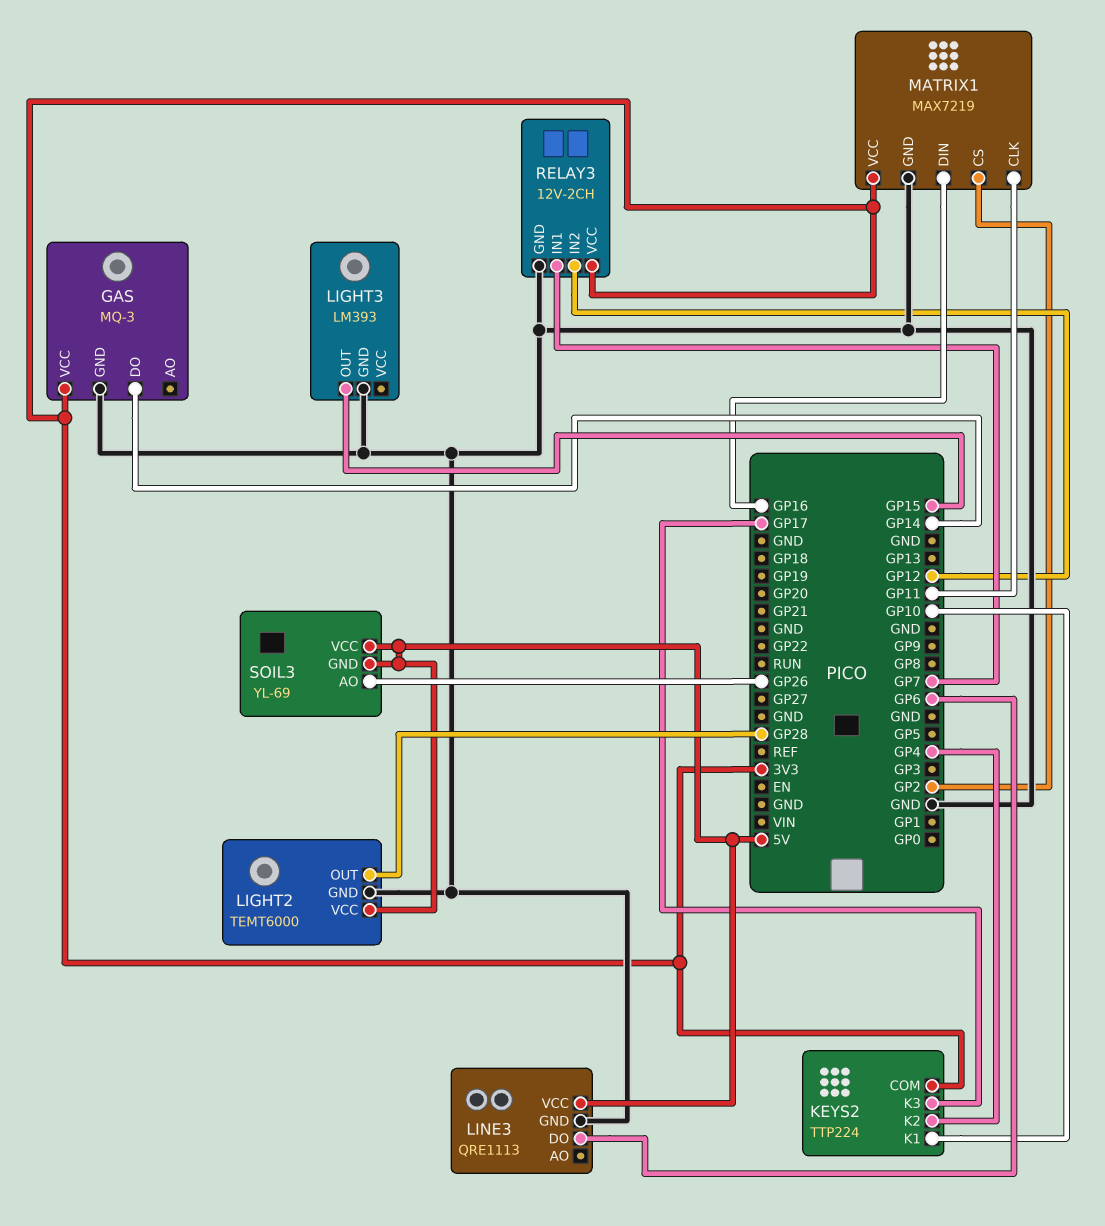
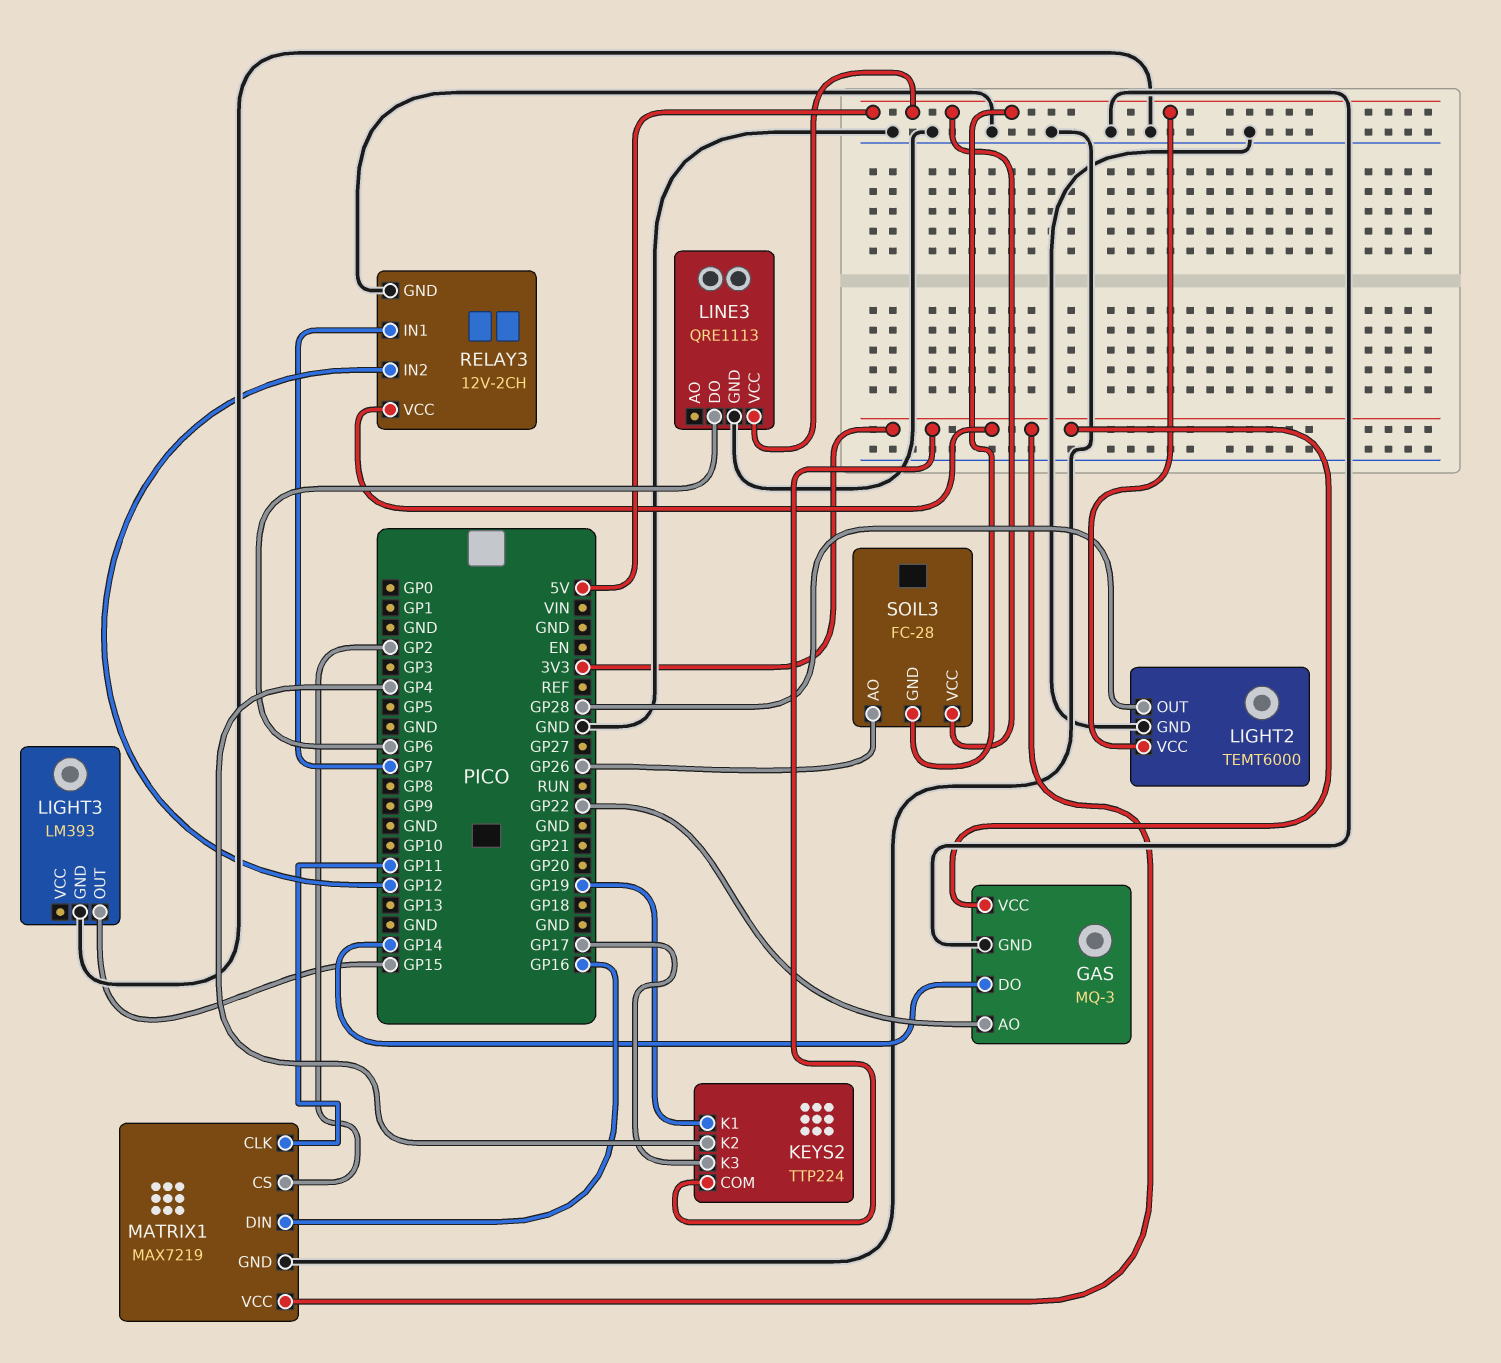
GAS pin AO: none -> GP22
KEYS2 pin K1: GP10 -> GP19
SOIL3: YL-69 -> FC-28

